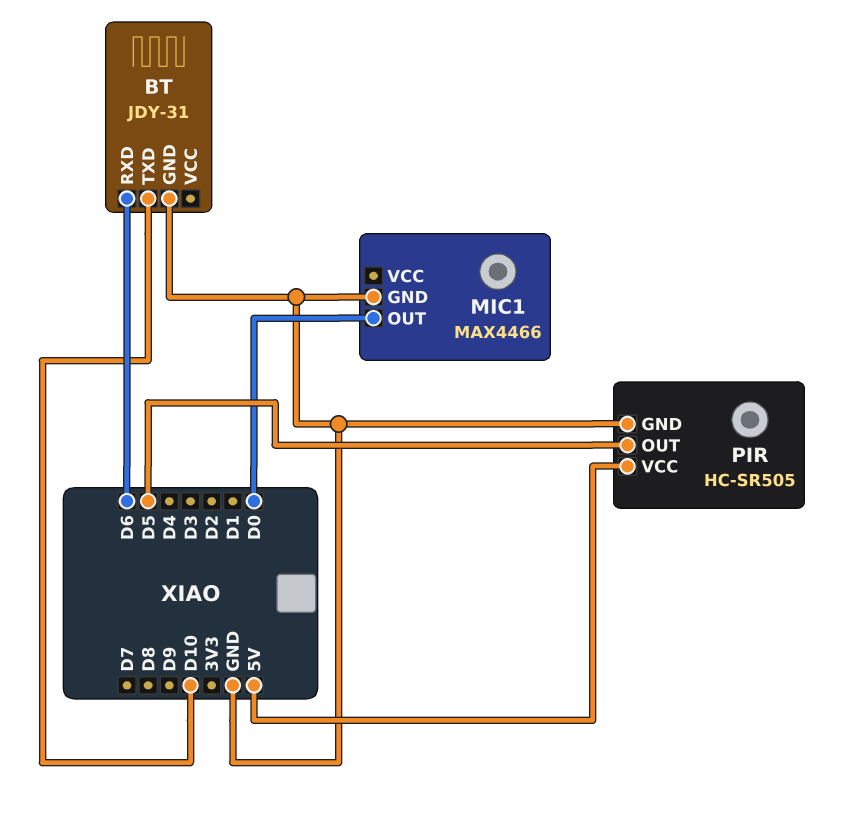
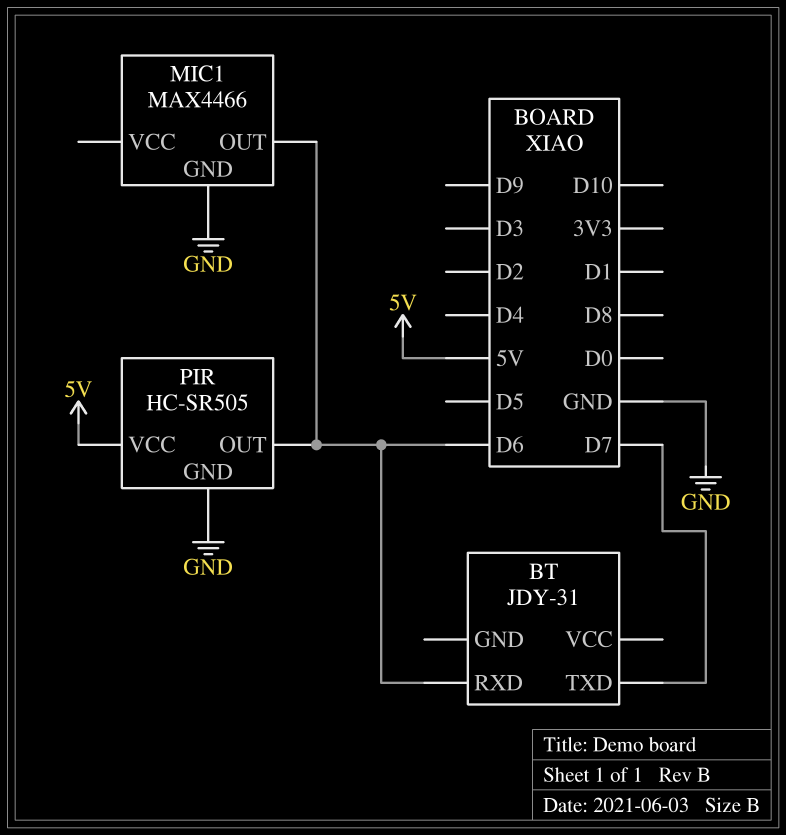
BT pin GND: GND -> none
BT pin TXD: D10 -> D7
MIC1 pin OUT: D0 -> D6
PIR pin OUT: D5 -> D6

